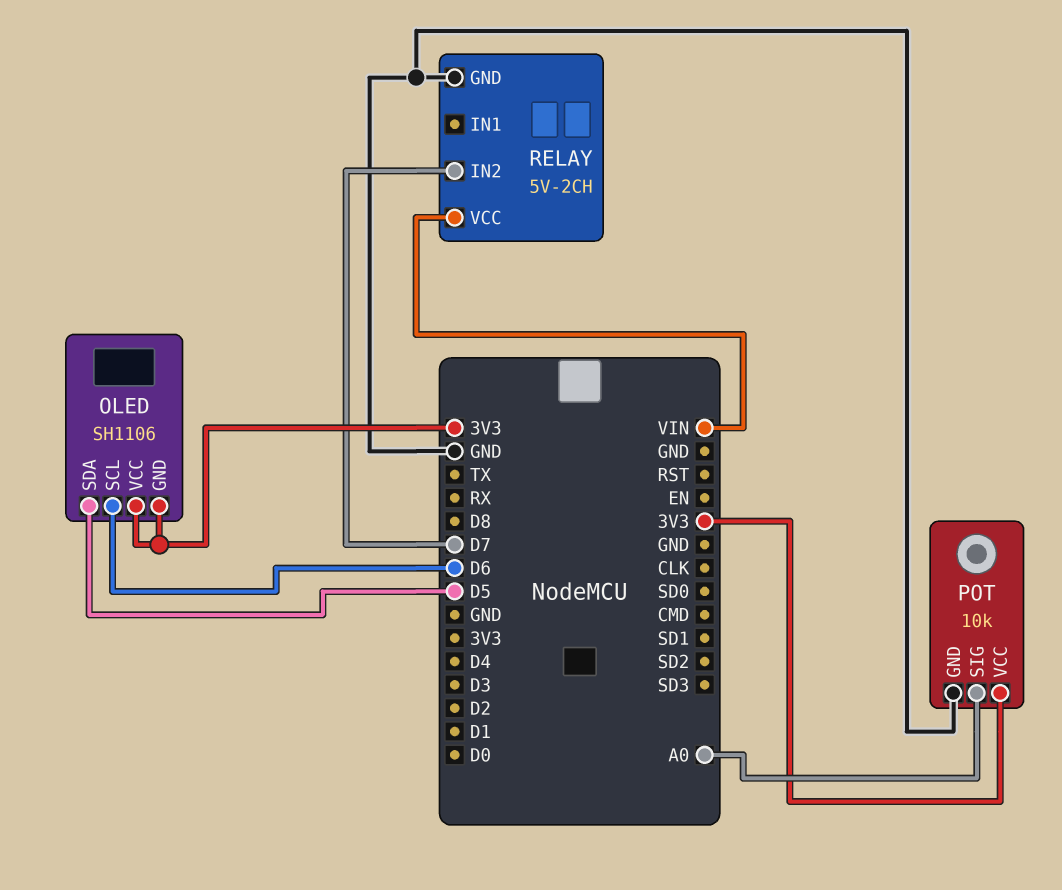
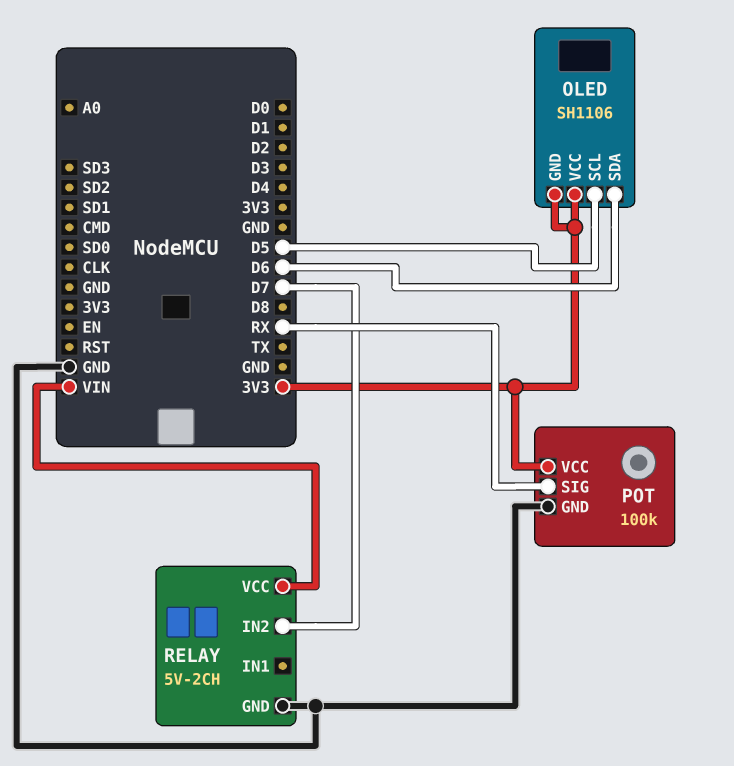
OLED pin SCL: D6 -> D5
OLED pin SDA: D5 -> D6
POT: 10k -> 100k
POT pin SIG: A0 -> RX

